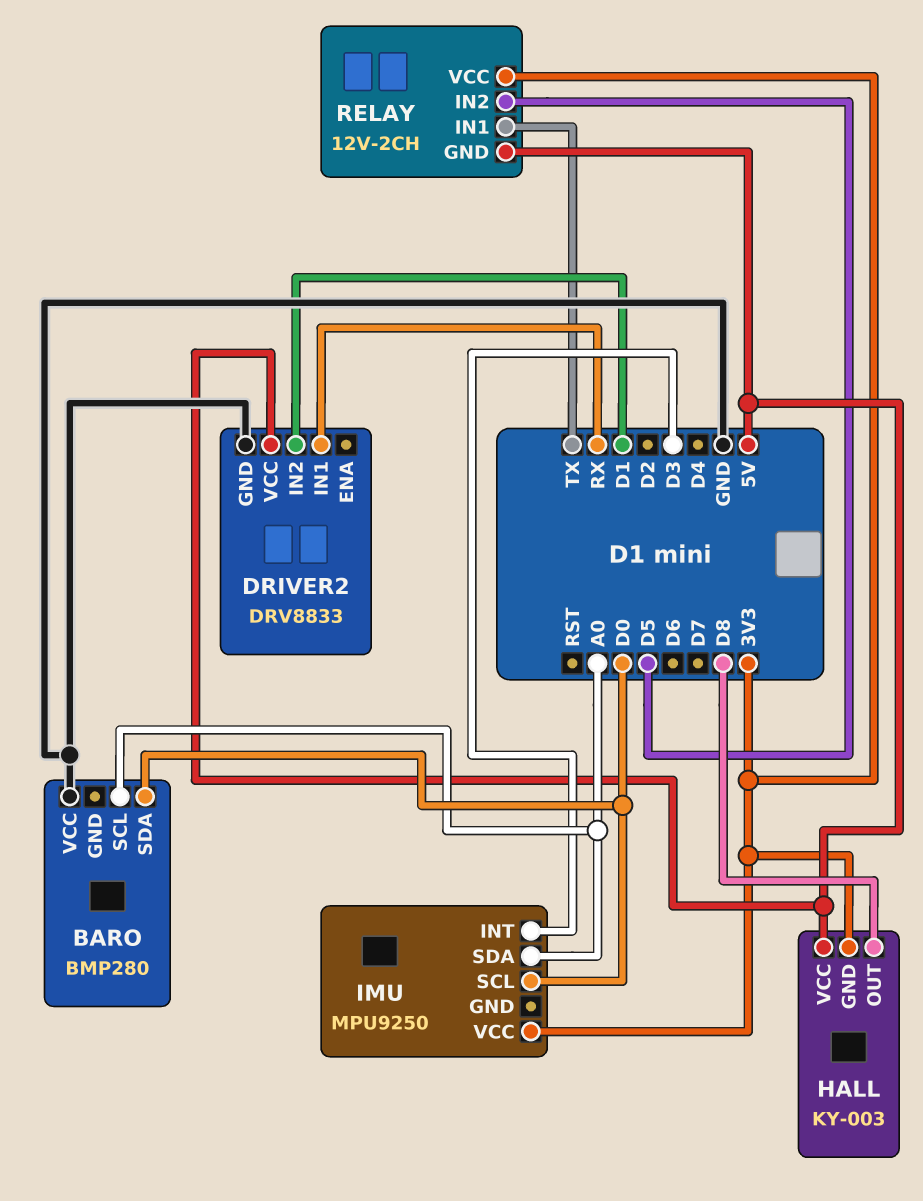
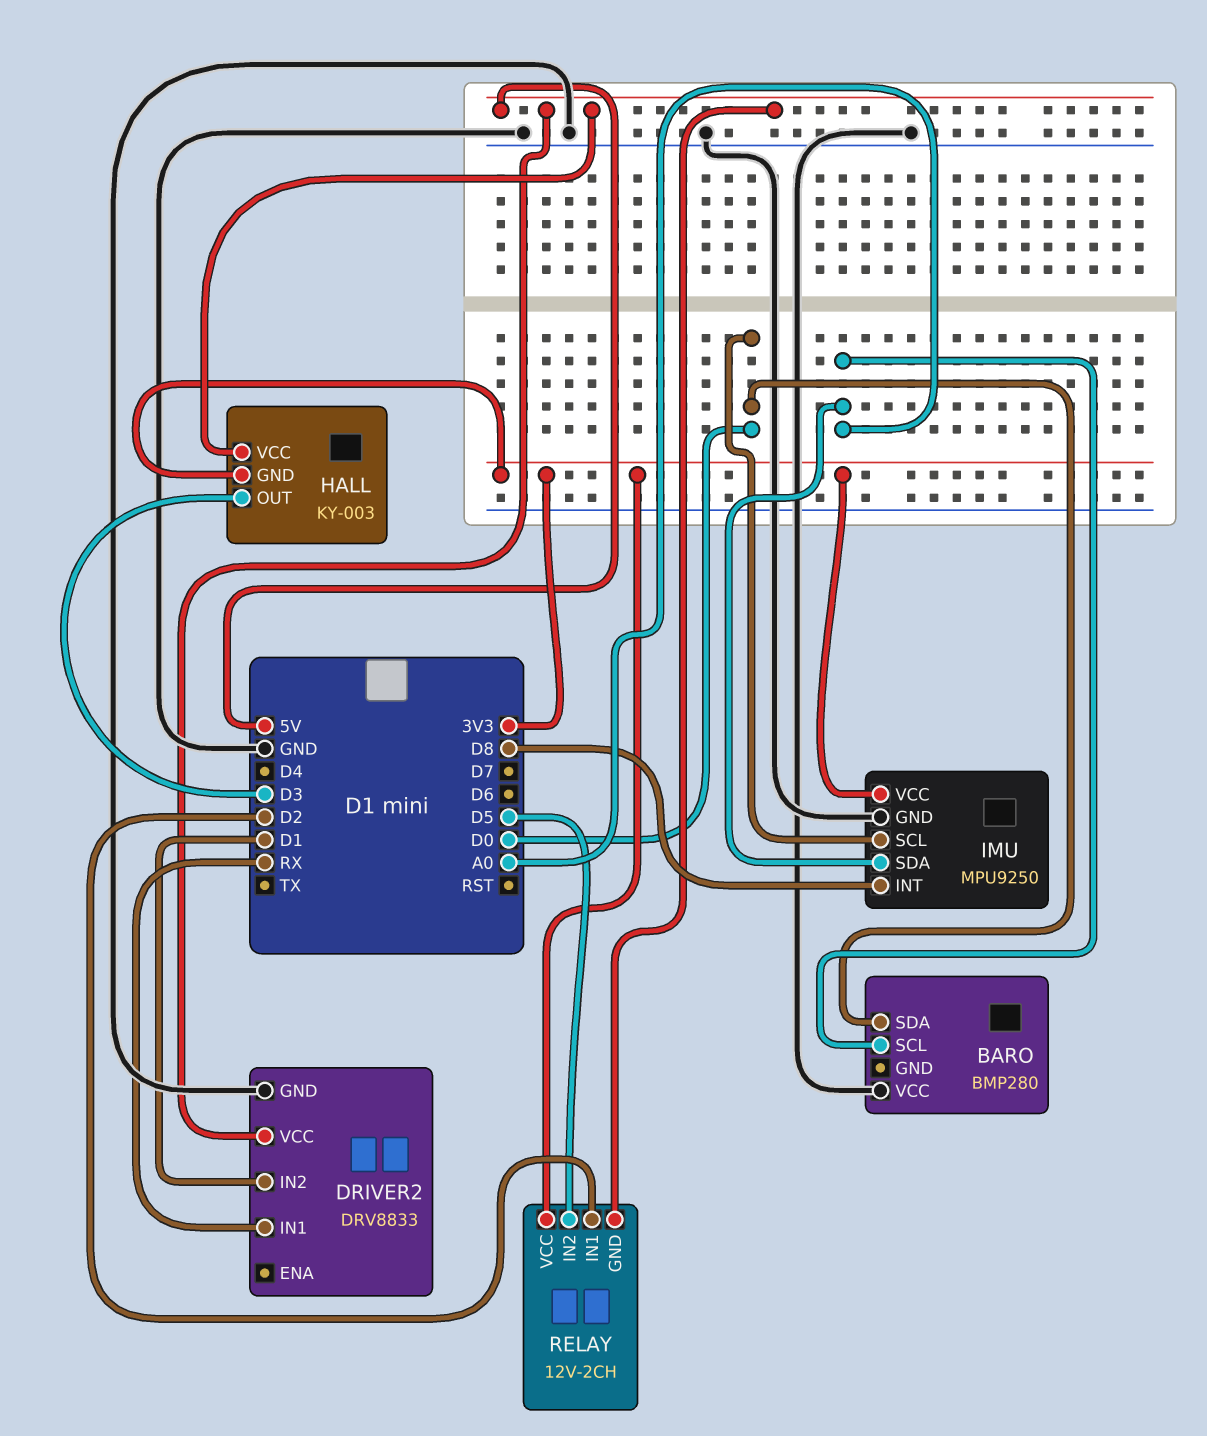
HALL pin OUT: D8 -> D3
IMU pin GND: none -> GND
IMU pin INT: D3 -> D8
RELAY pin IN1: TX -> D2

